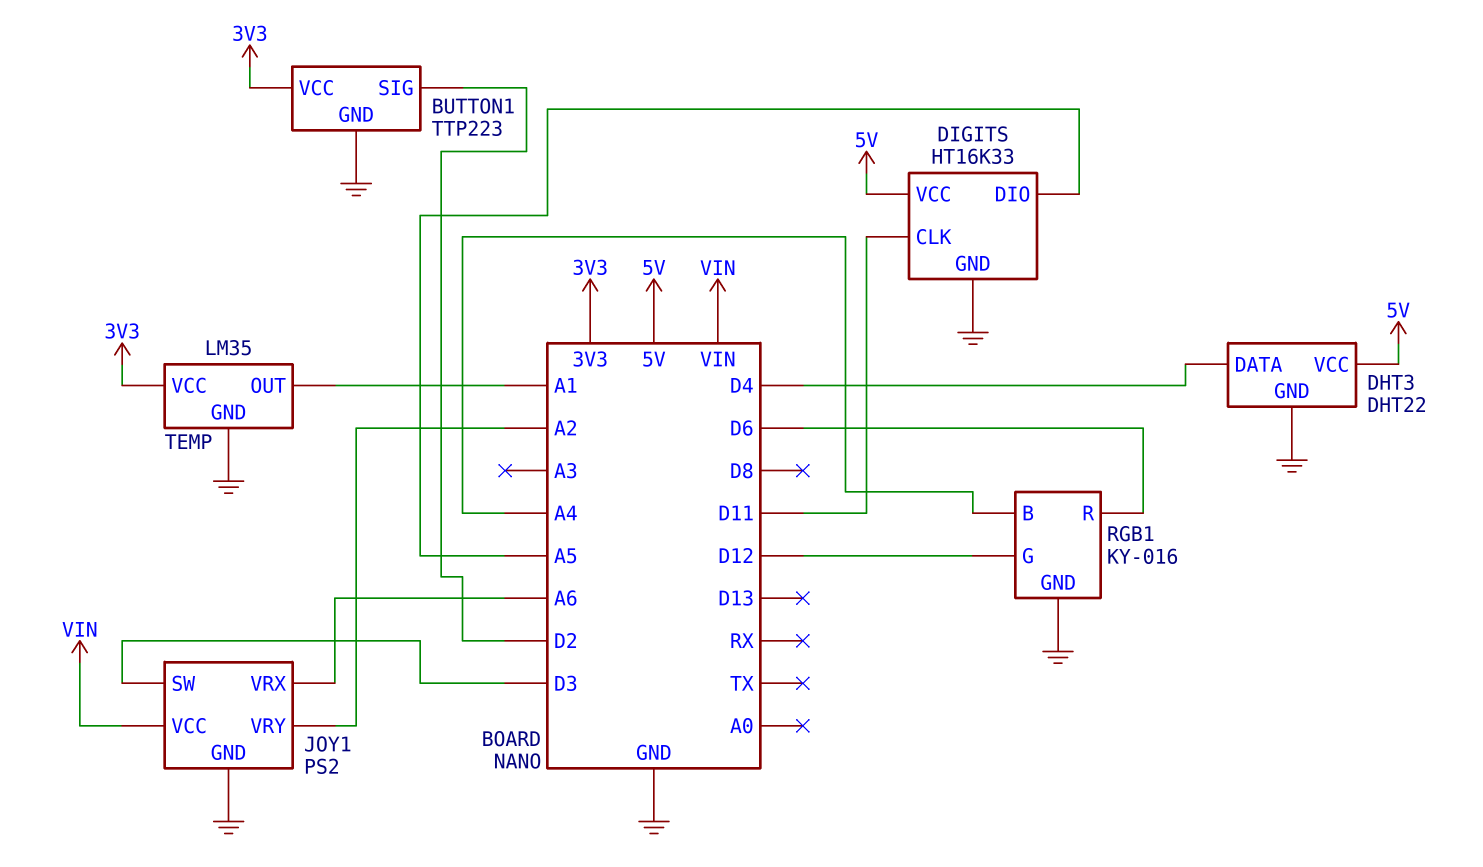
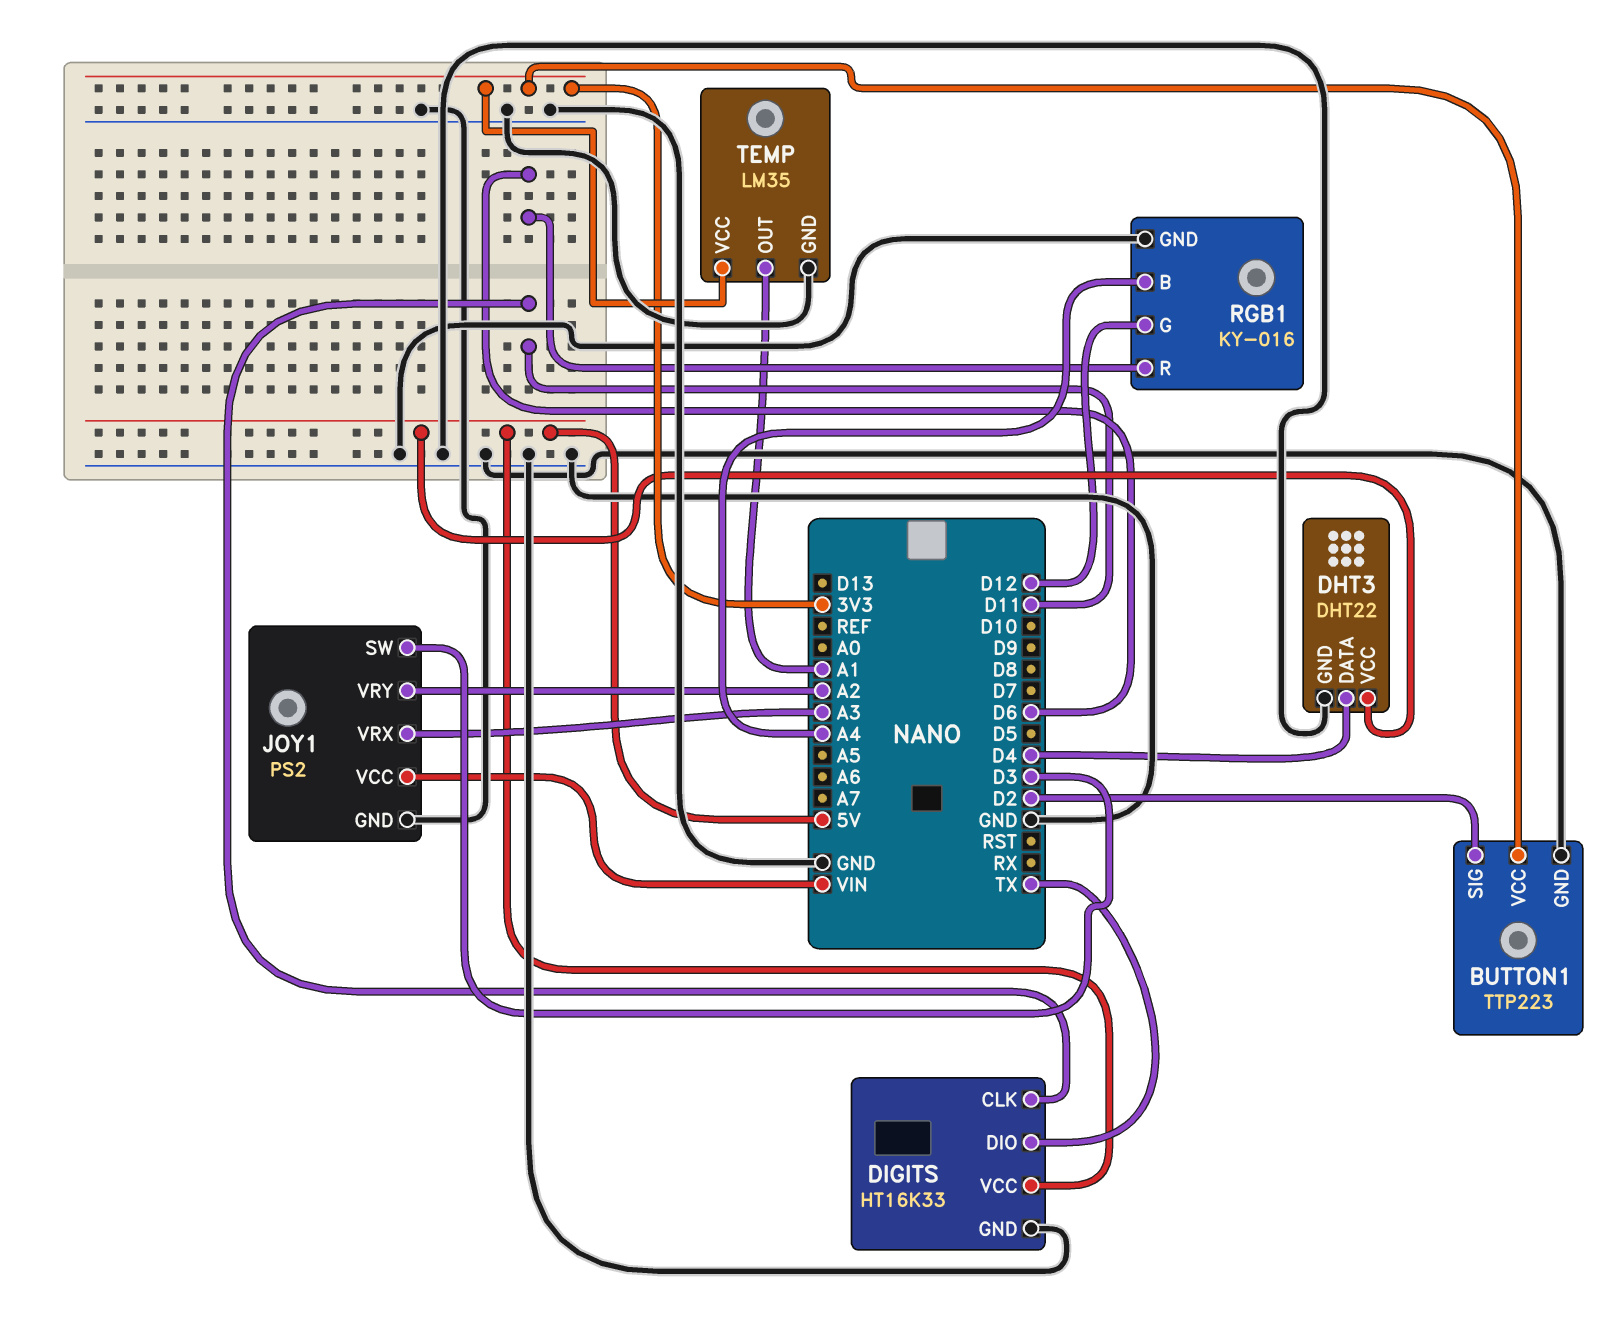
DIGITS pin DIO: A5 -> TX
JOY1 pin VRX: A6 -> A3

